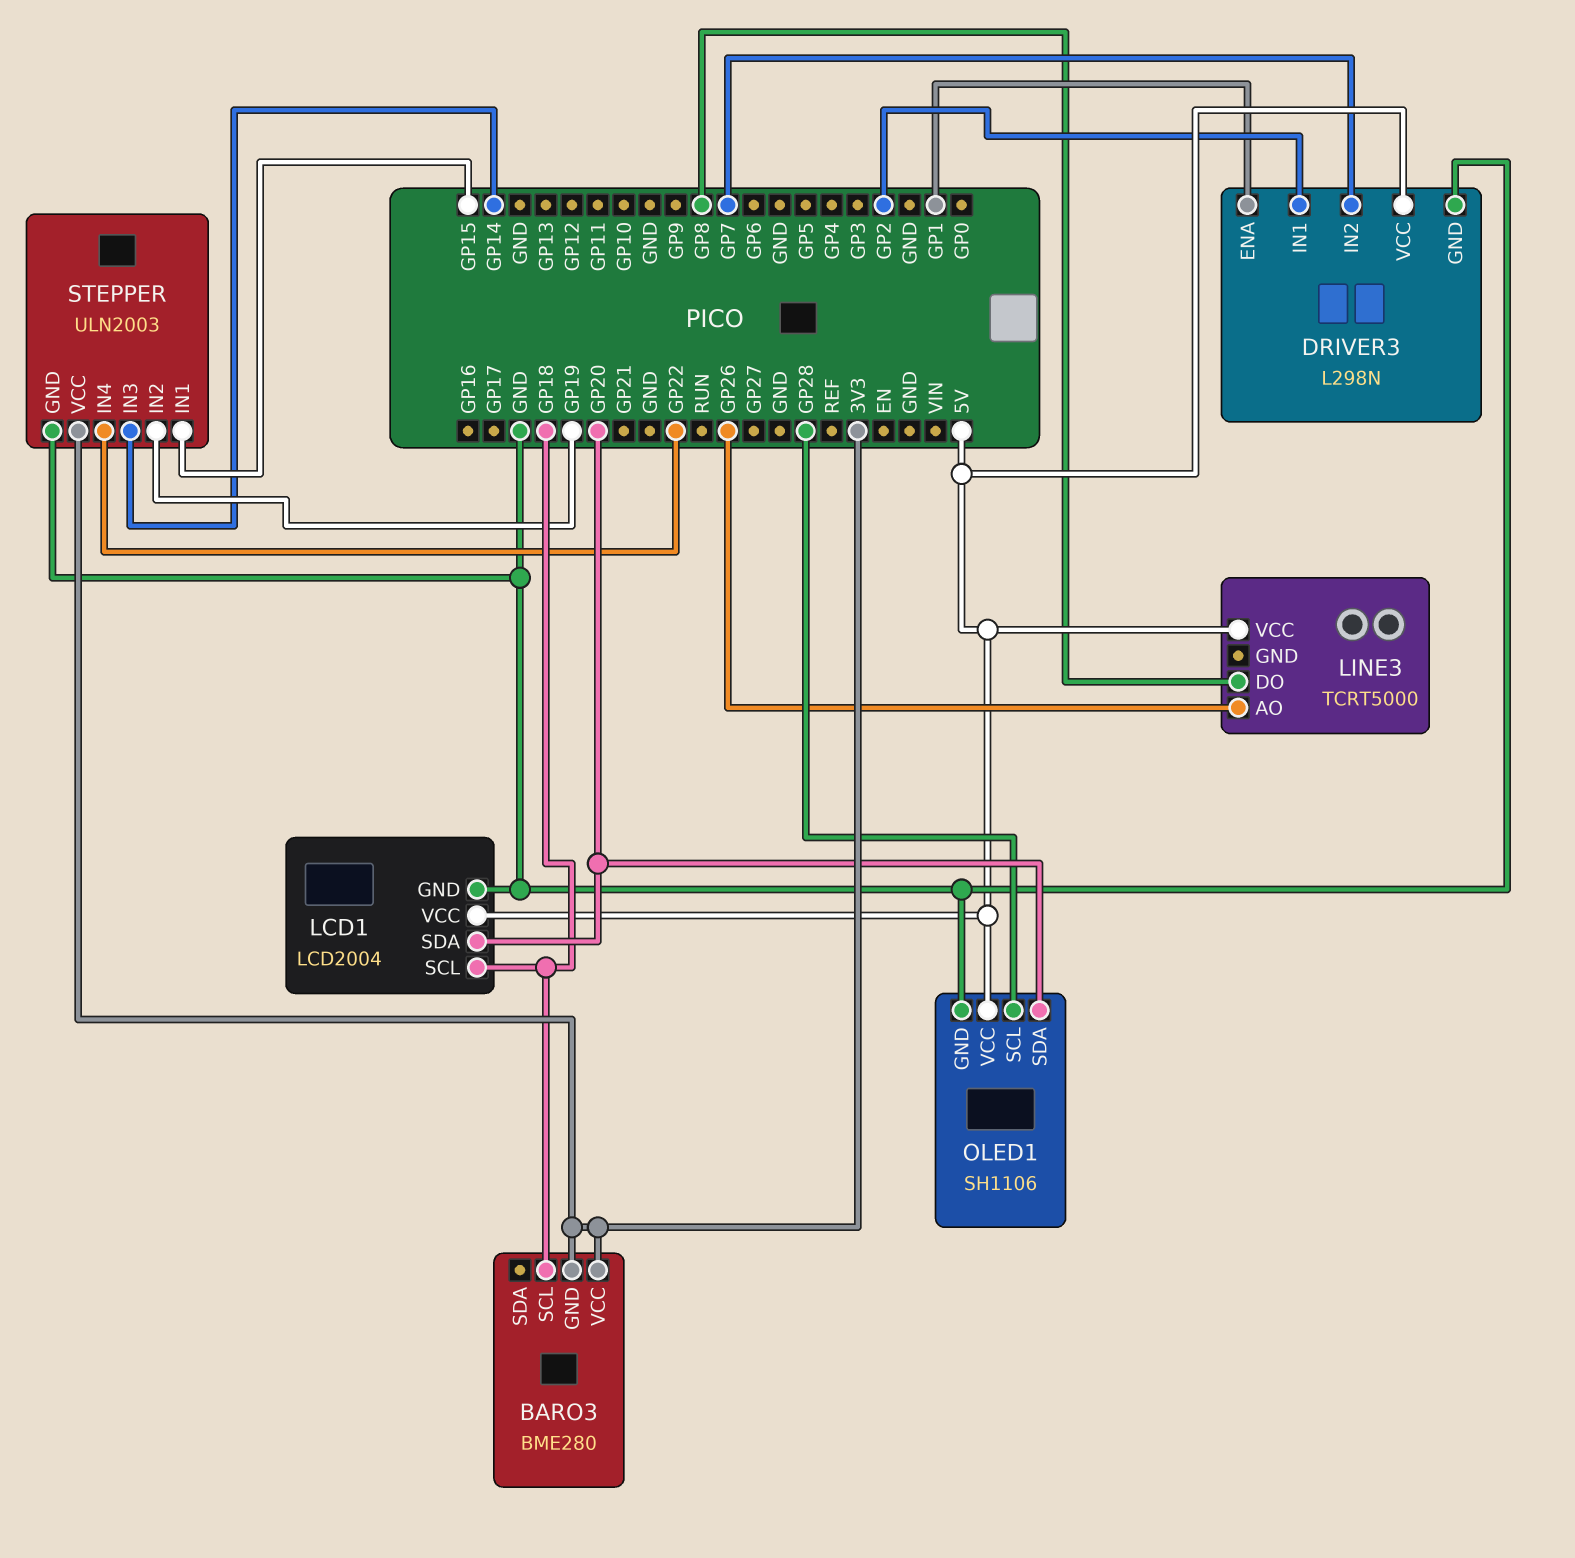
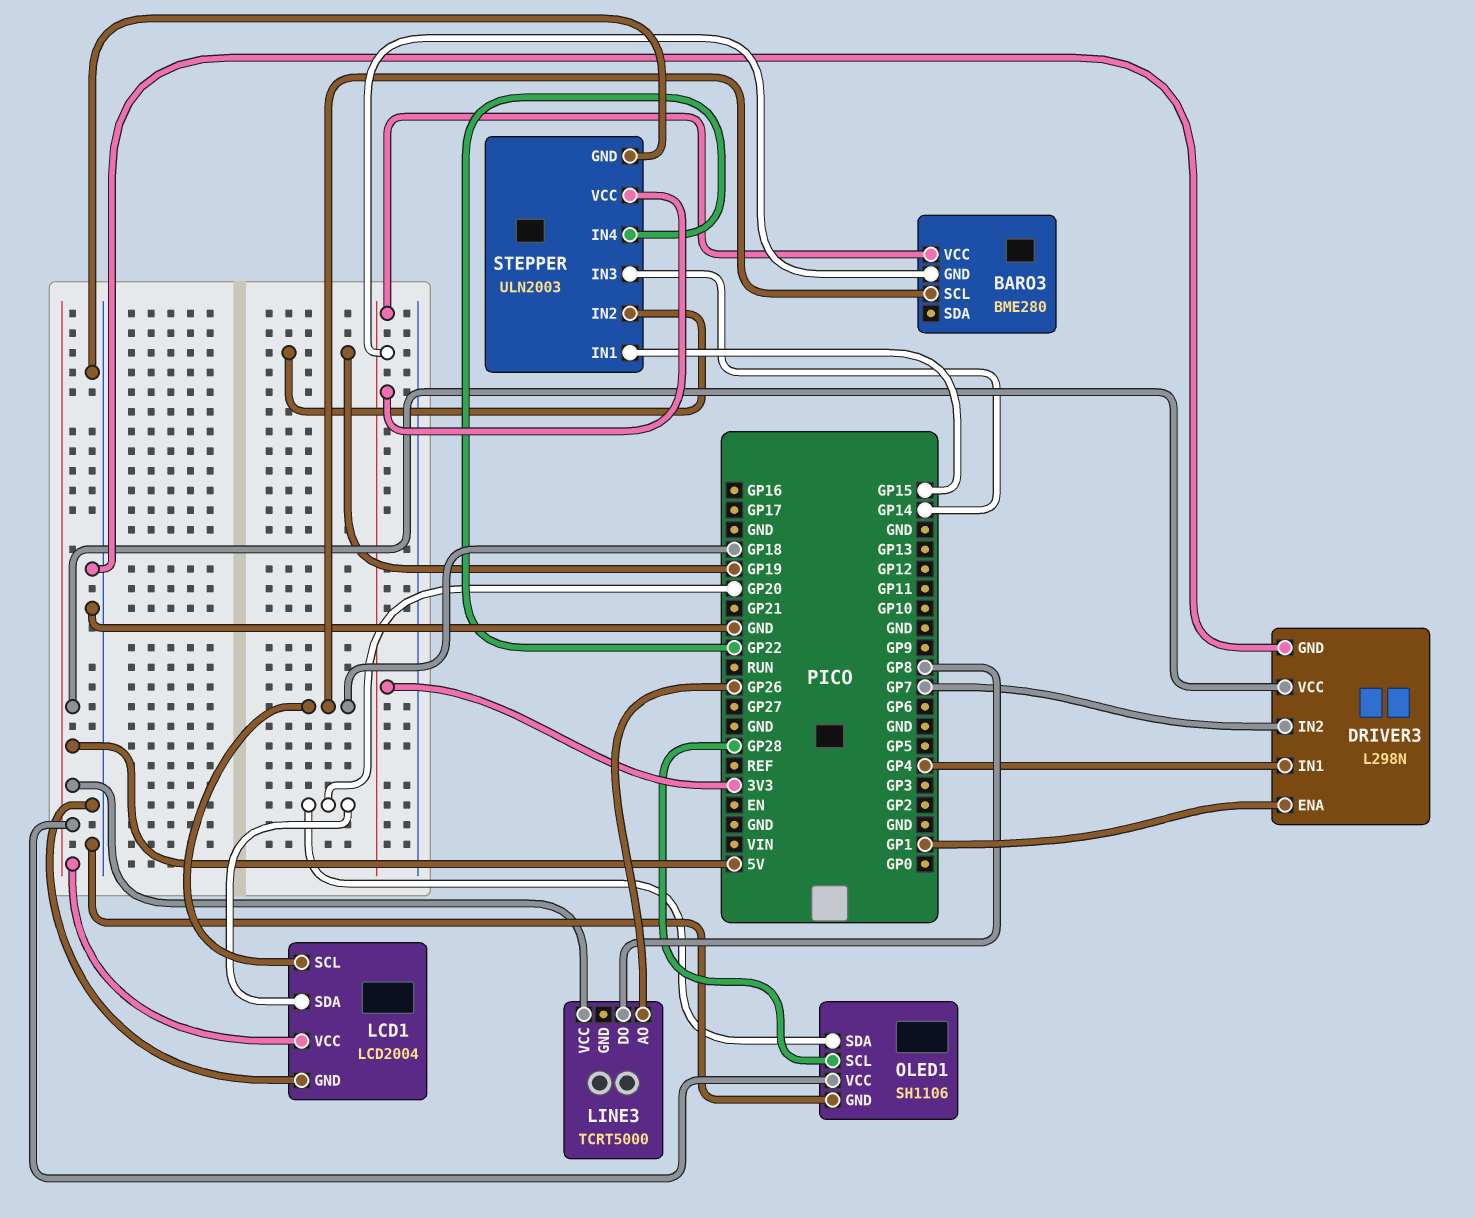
DRIVER3 pin IN1: GP2 -> GP4

